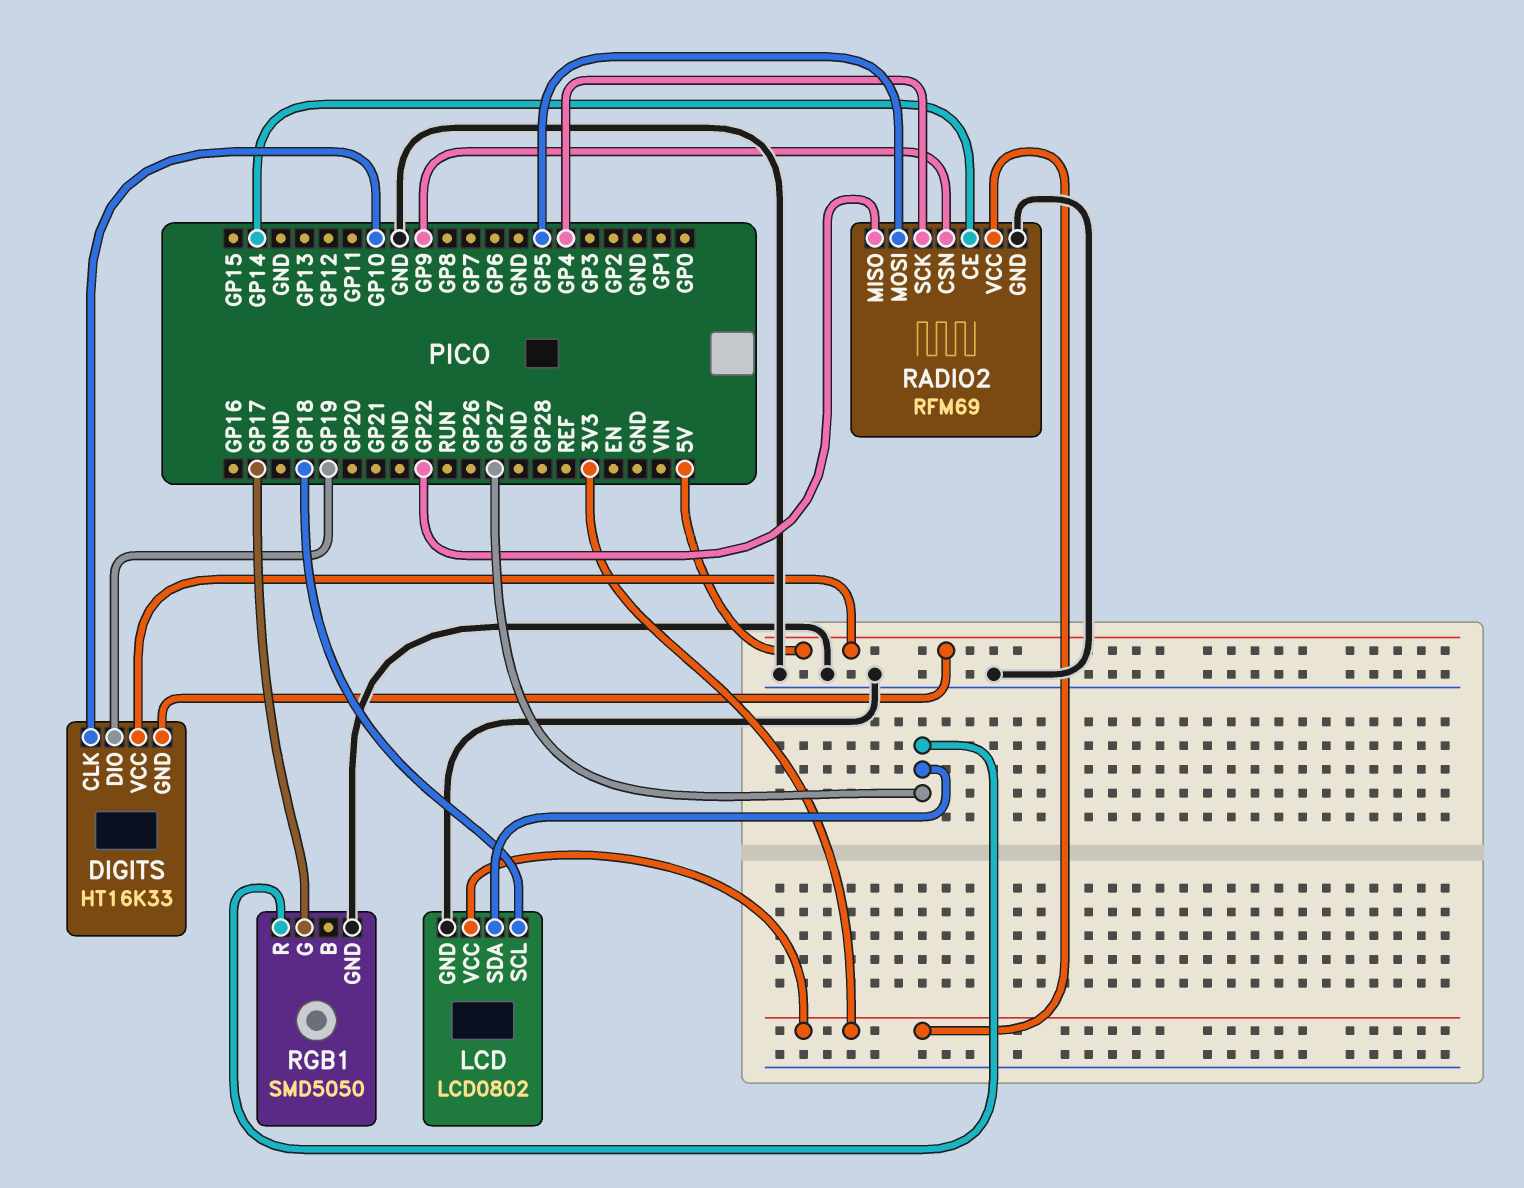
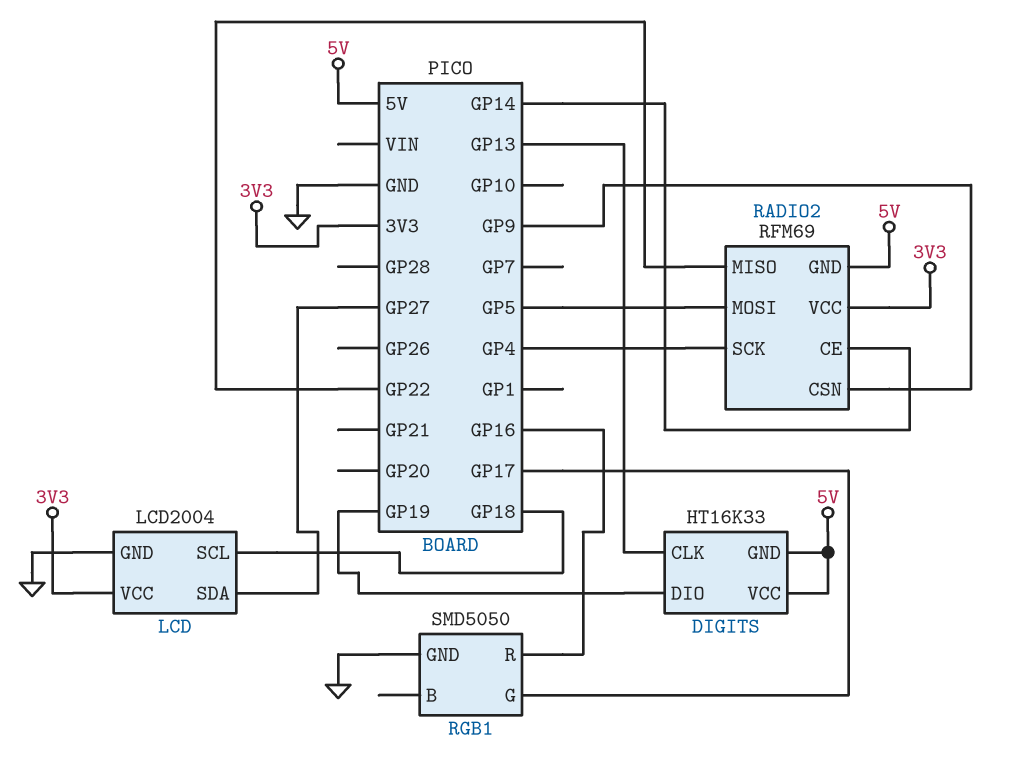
DIGITS pin CLK: GP10 -> GP13
LCD: LCD0802 -> LCD2004
RADIO2 pin GND: GND -> 5V
RGB1 pin R: GP27 -> GP16

